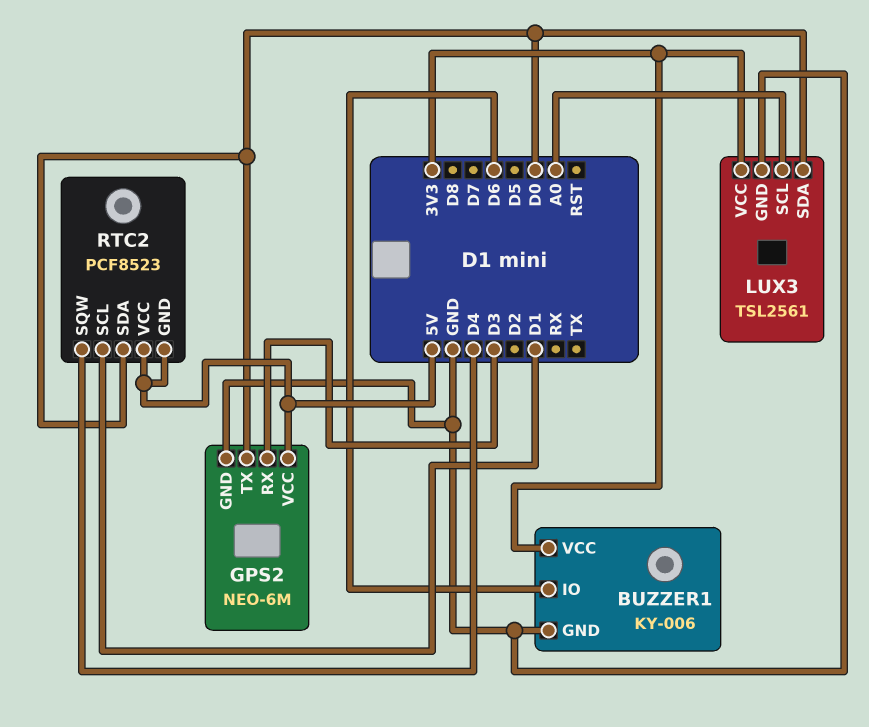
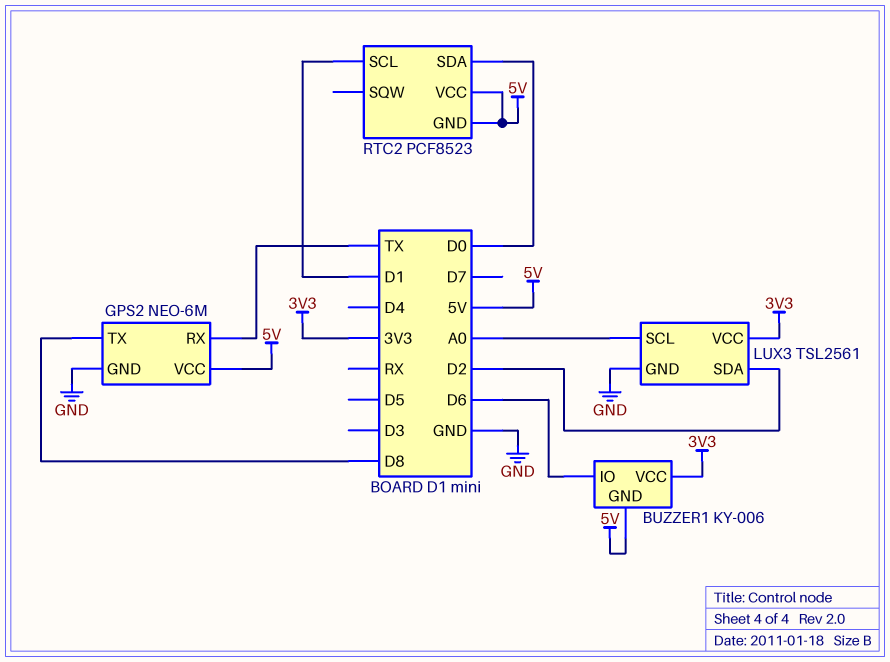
BUZZER1 pin GND: GND -> 5V
GPS2 pin RX: D3 -> TX
GPS2 pin TX: D0 -> D8
LUX3 pin SDA: D0 -> D2
RTC2 pin SQW: D4 -> none

